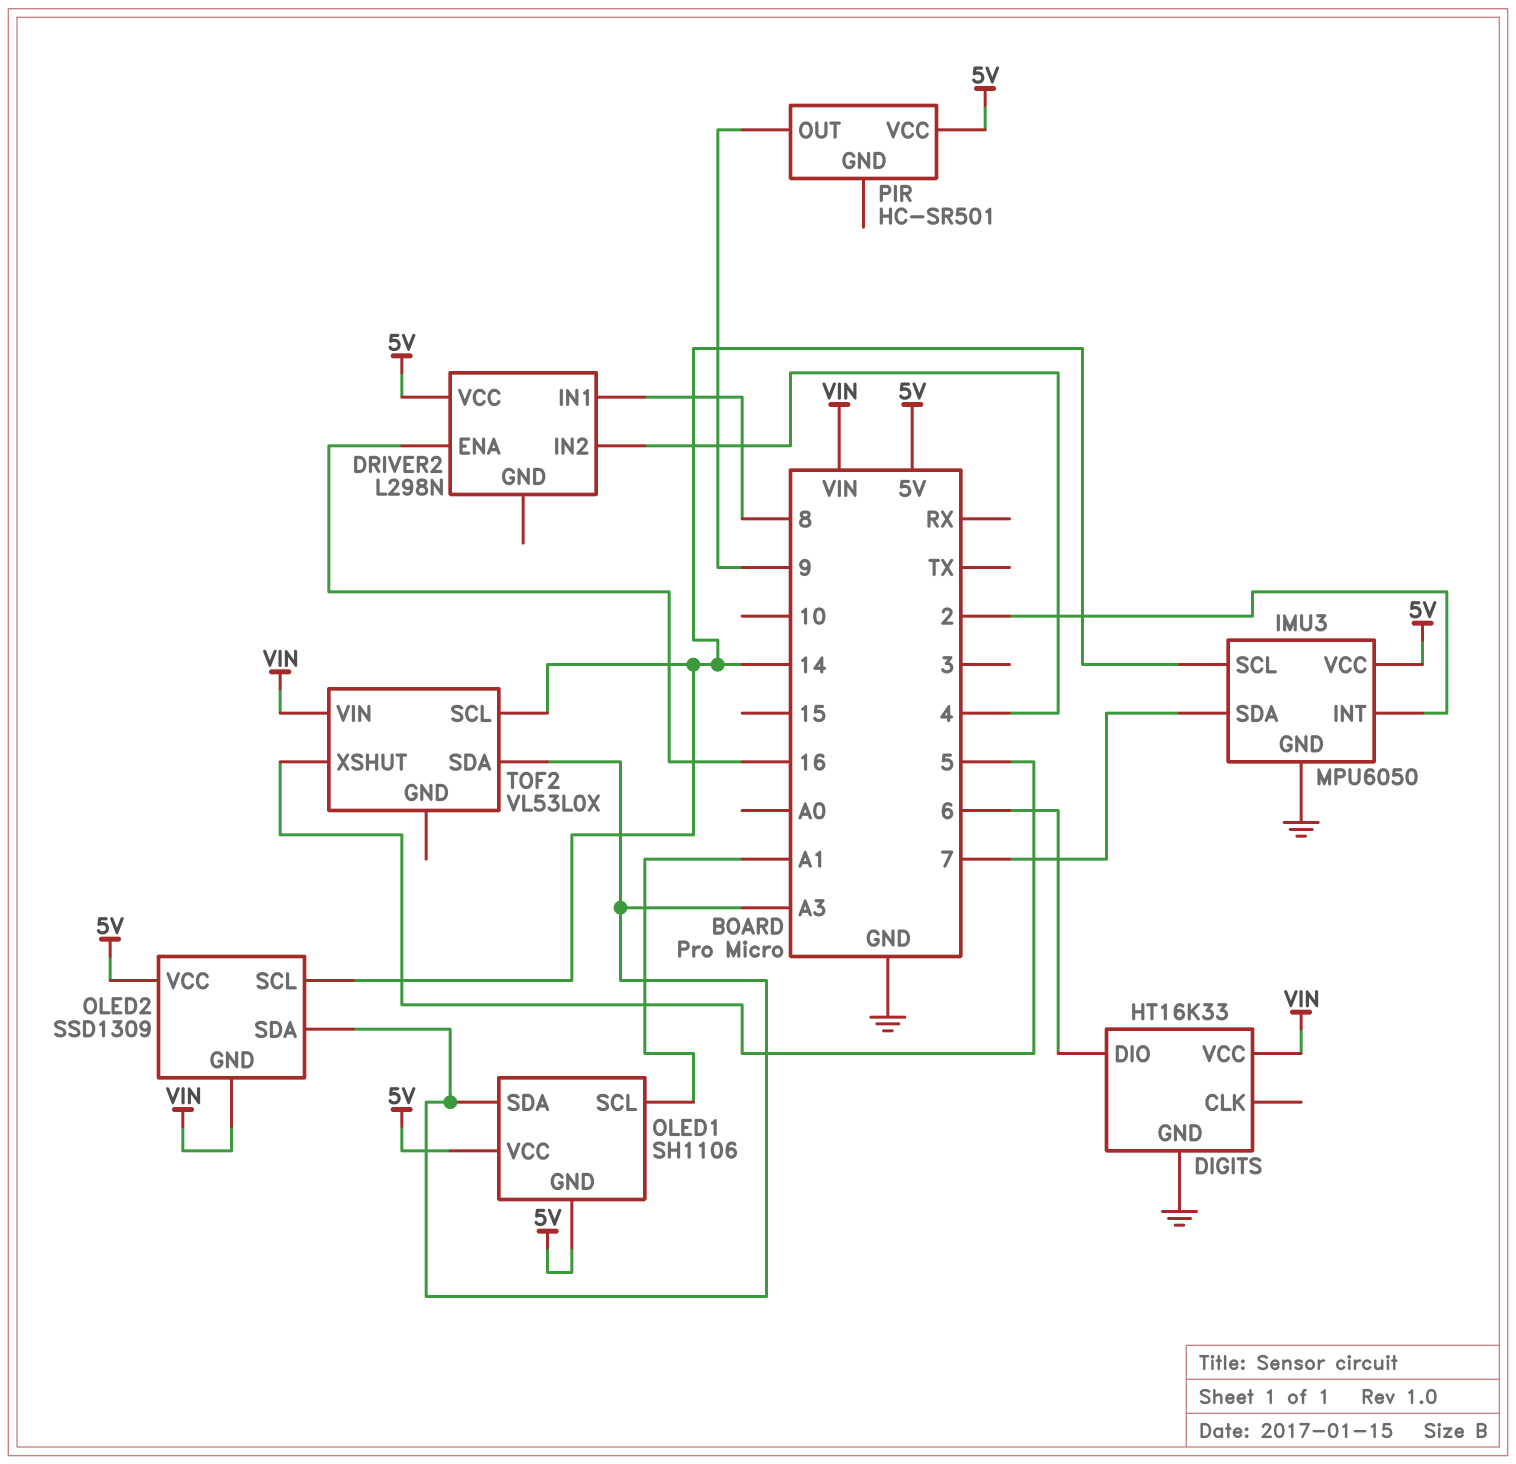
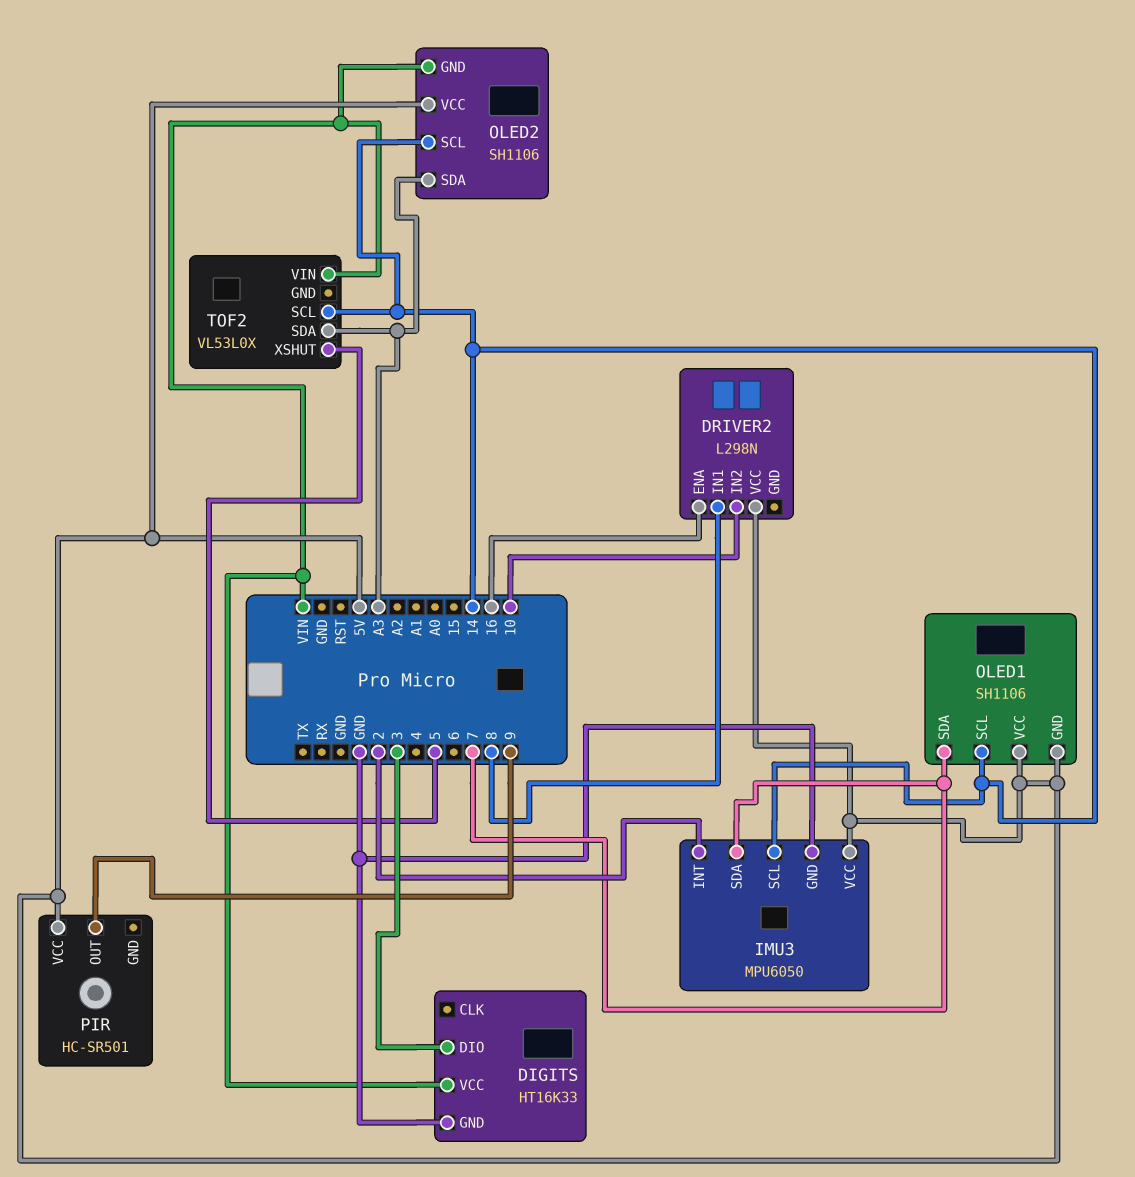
DIGITS pin DIO: 6 -> 3
DRIVER2 pin IN2: 4 -> 10
OLED1 pin SCL: A1 -> 14
OLED1 pin SDA: A3 -> 7
OLED2: SSD1309 -> SH1106

